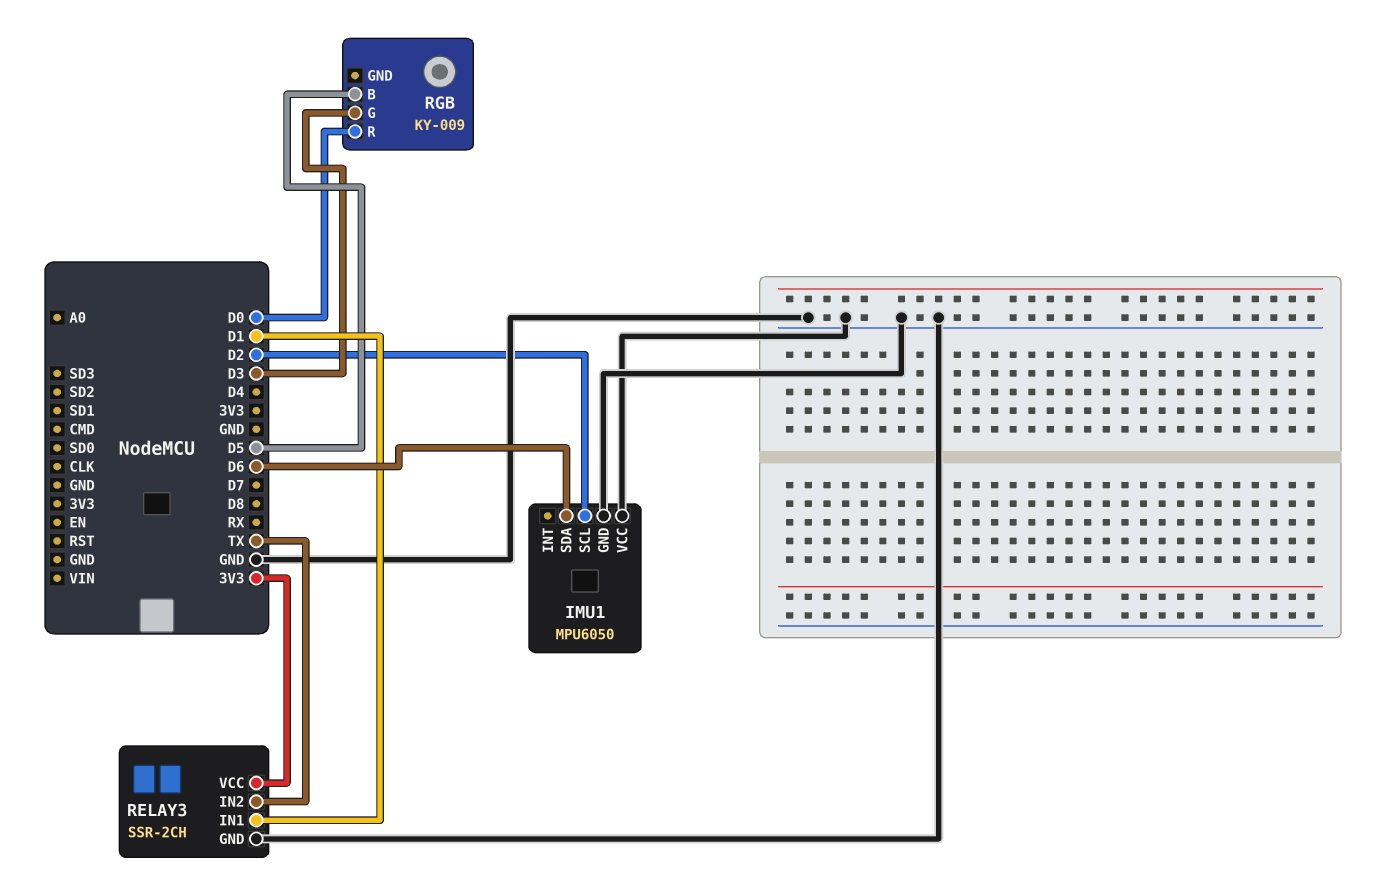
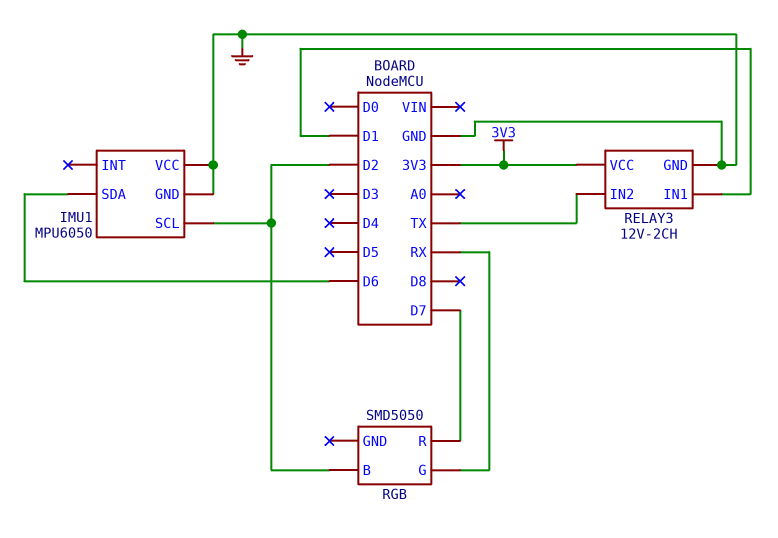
RELAY3: SSR-2CH -> 12V-2CH
RGB: KY-009 -> SMD5050
RGB pin B: D5 -> D2
RGB pin G: D3 -> RX
RGB pin R: D0 -> D7

